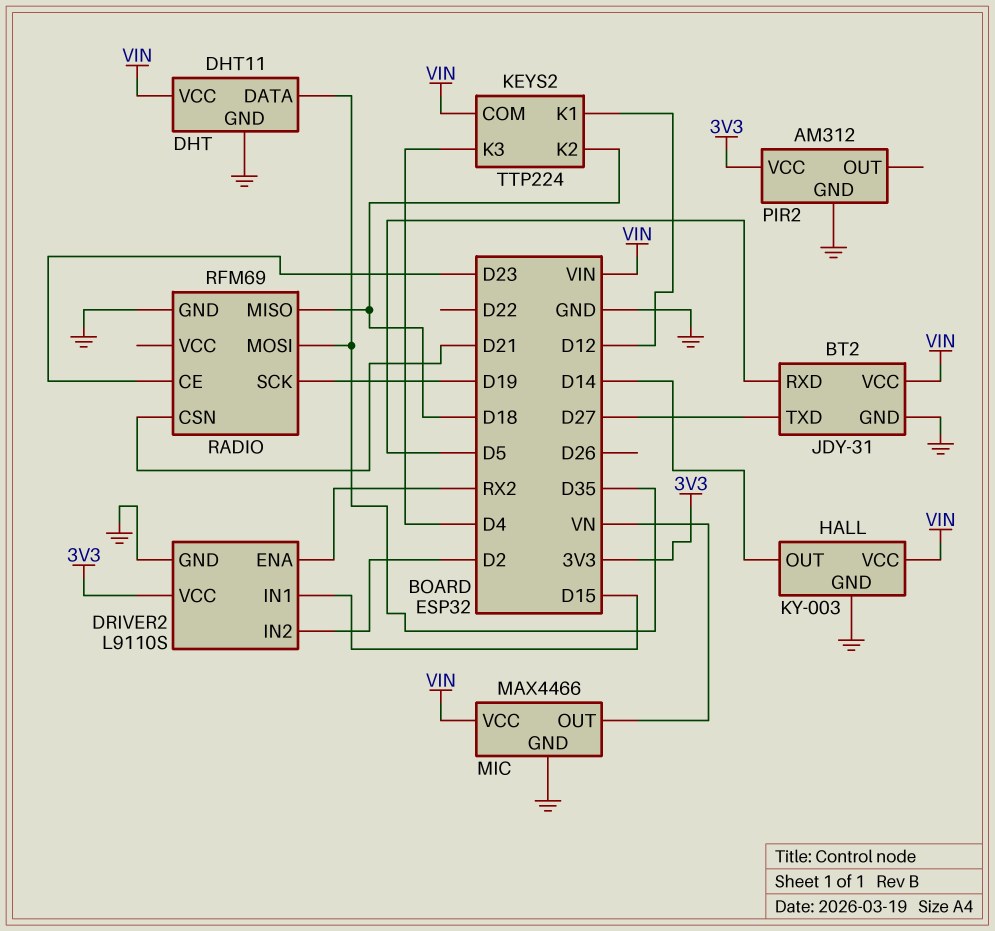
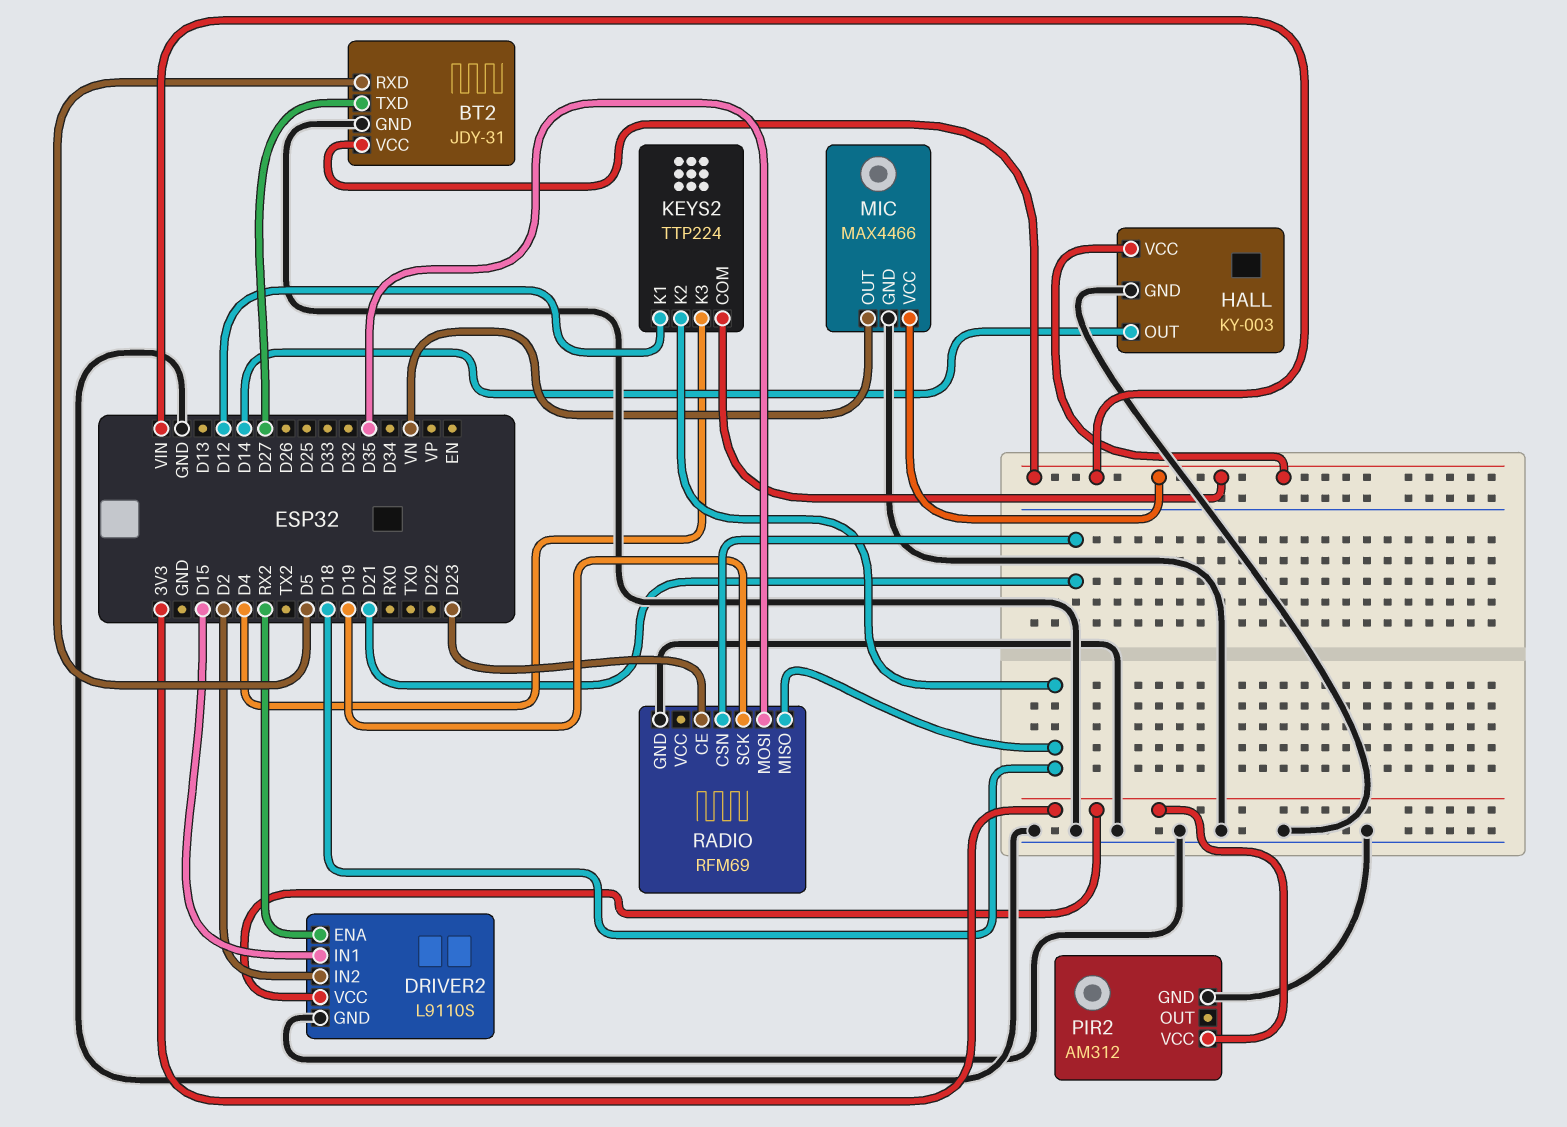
DHT: DHT11 -> none
DHT pin DATA: D35 -> none
DHT pin GND: GND -> none
DHT pin VCC: VIN -> none

